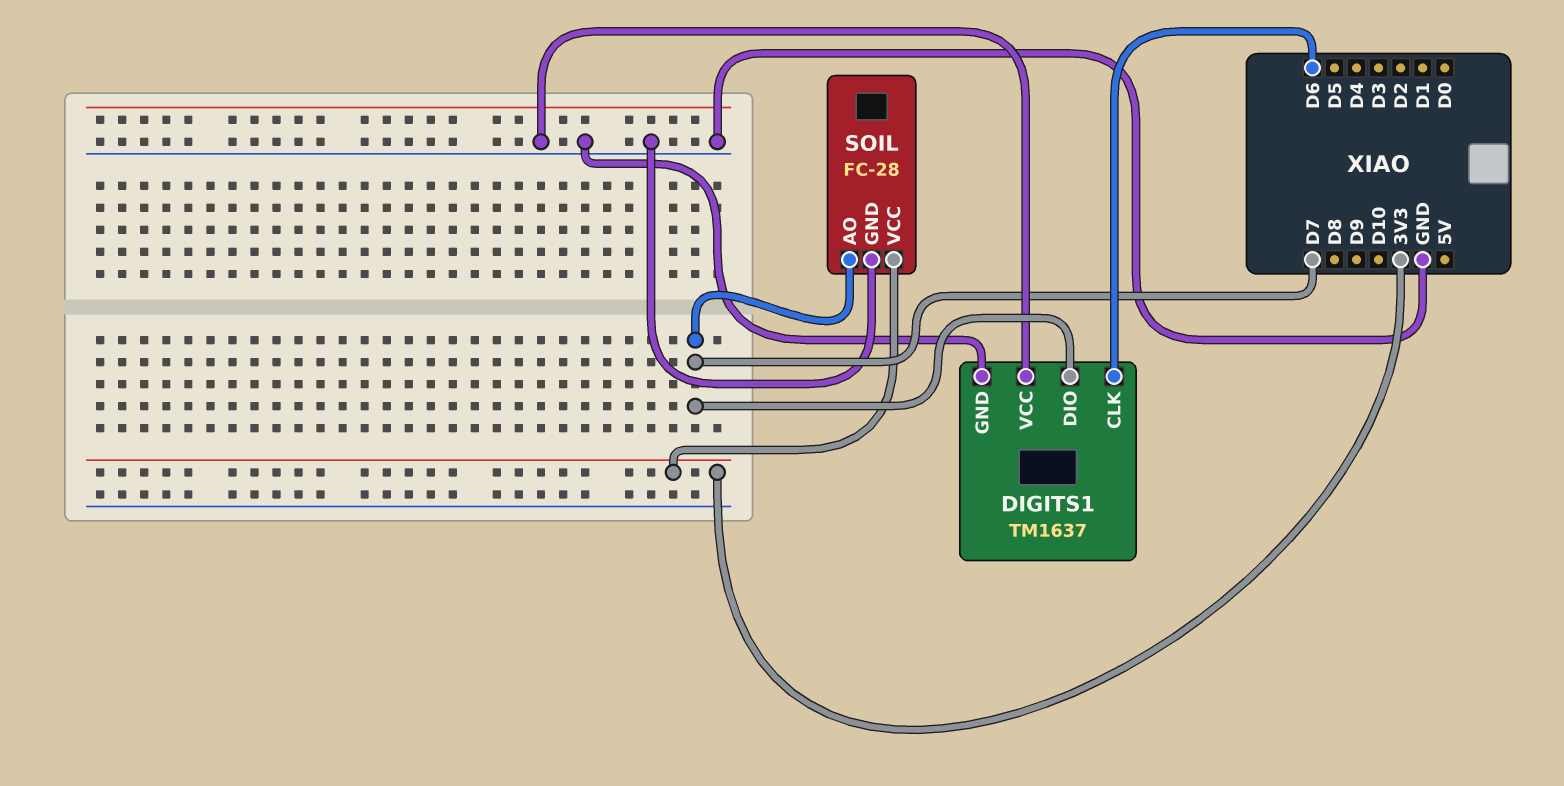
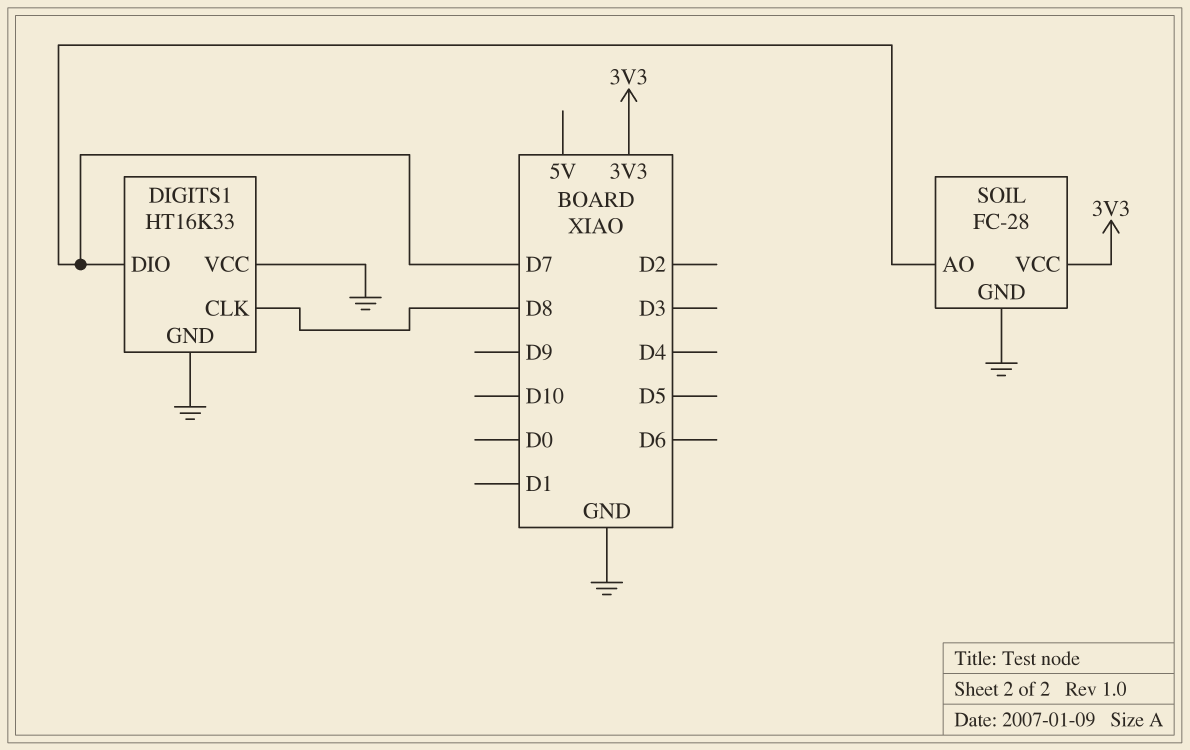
DIGITS1: TM1637 -> HT16K33
DIGITS1 pin CLK: D6 -> D8

